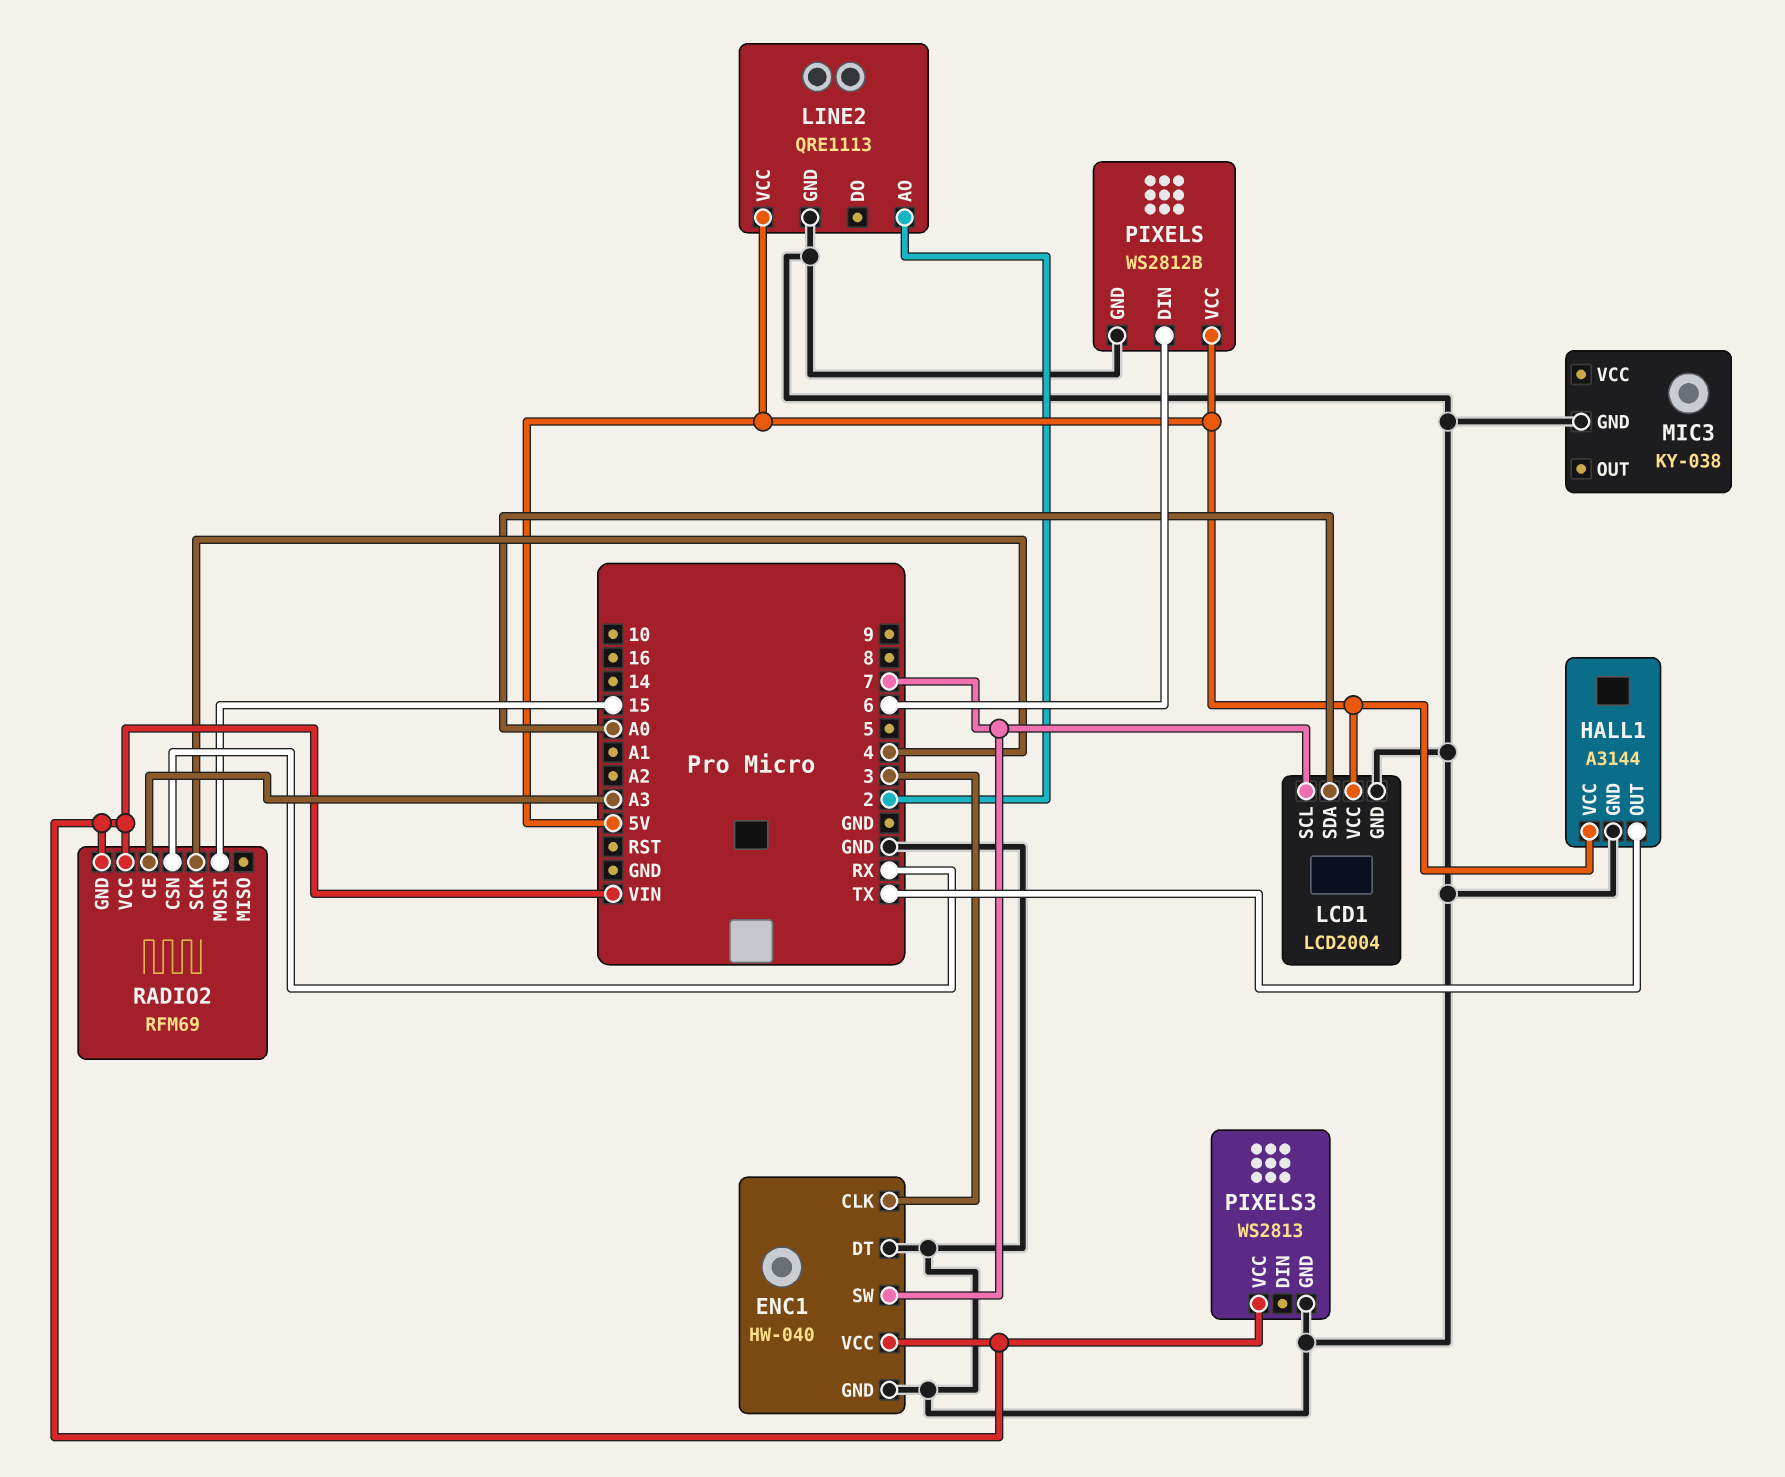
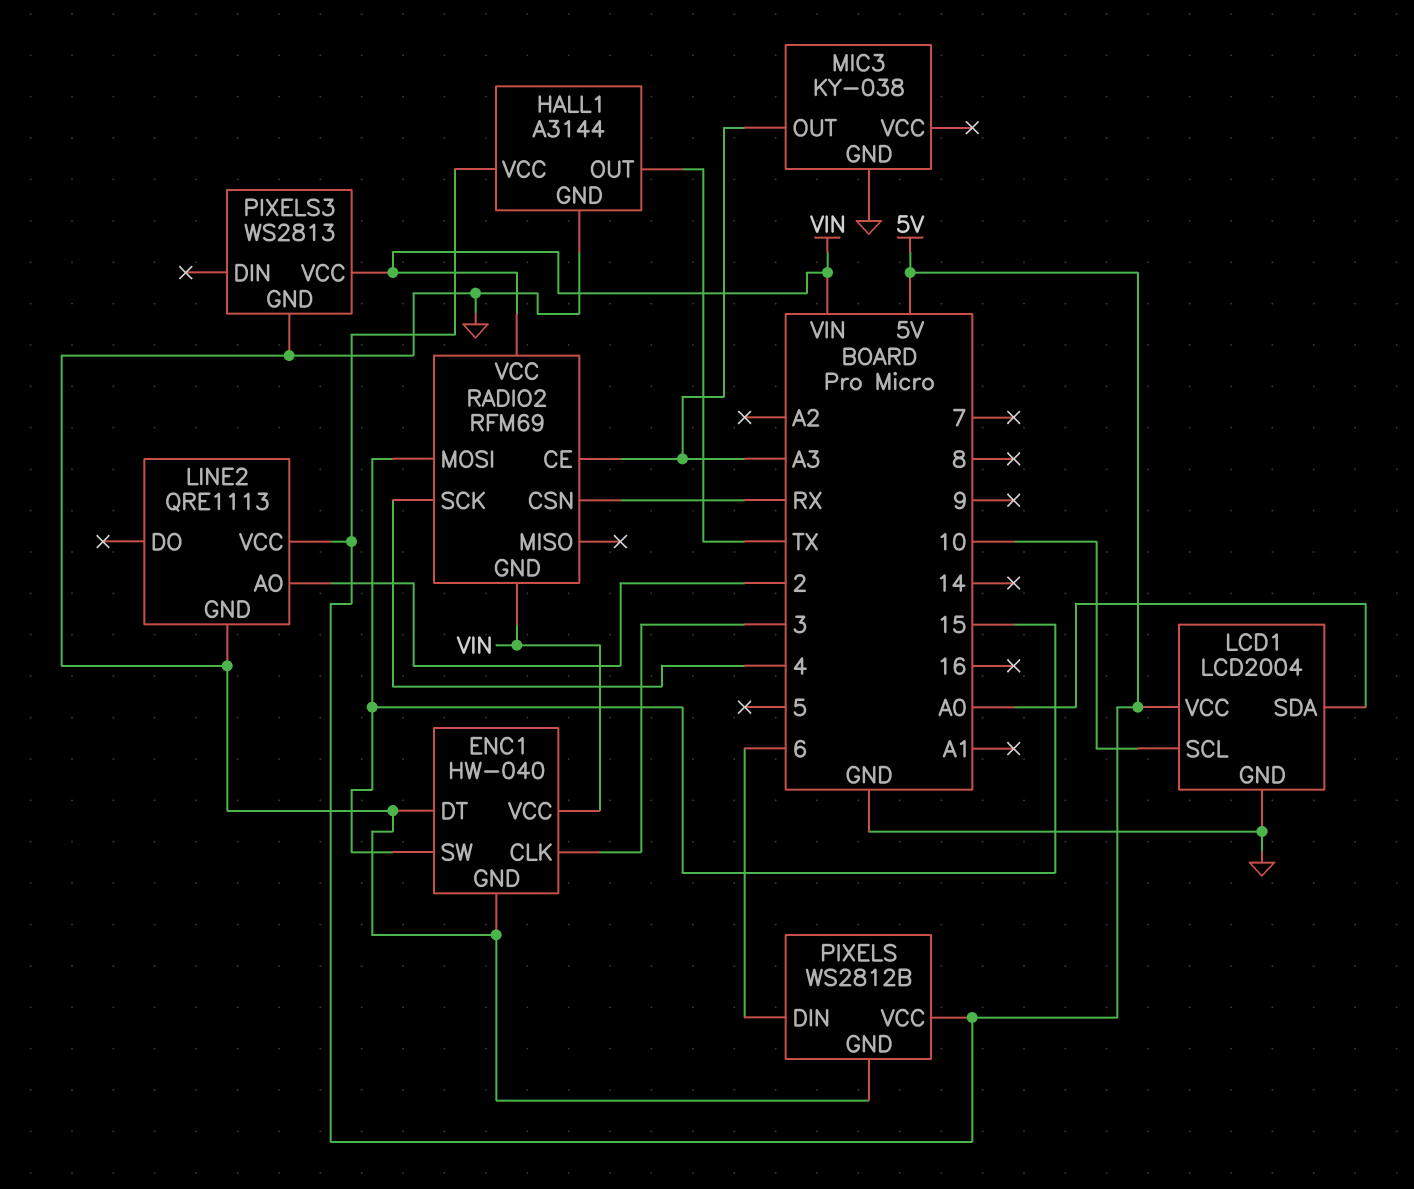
ENC1 pin SW: 7 -> 15
LCD1 pin SCL: 7 -> 10
MIC3 pin OUT: none -> A3

